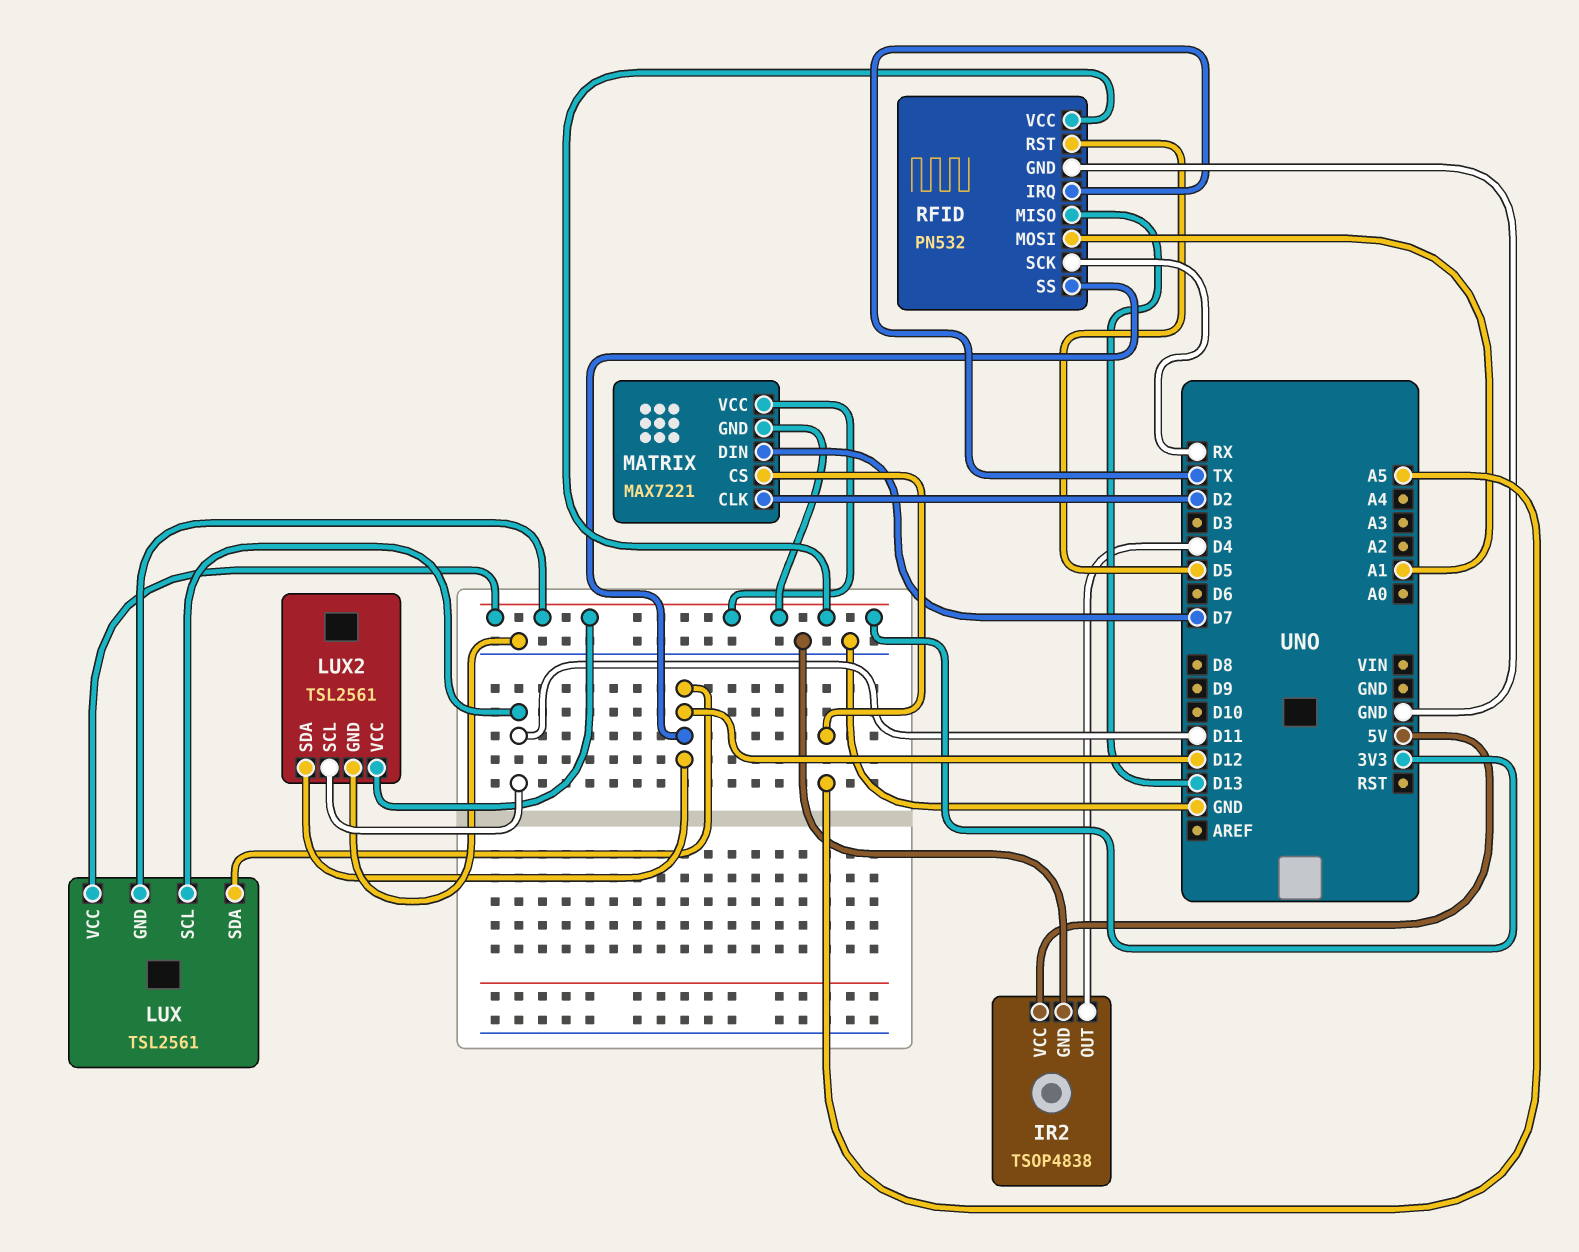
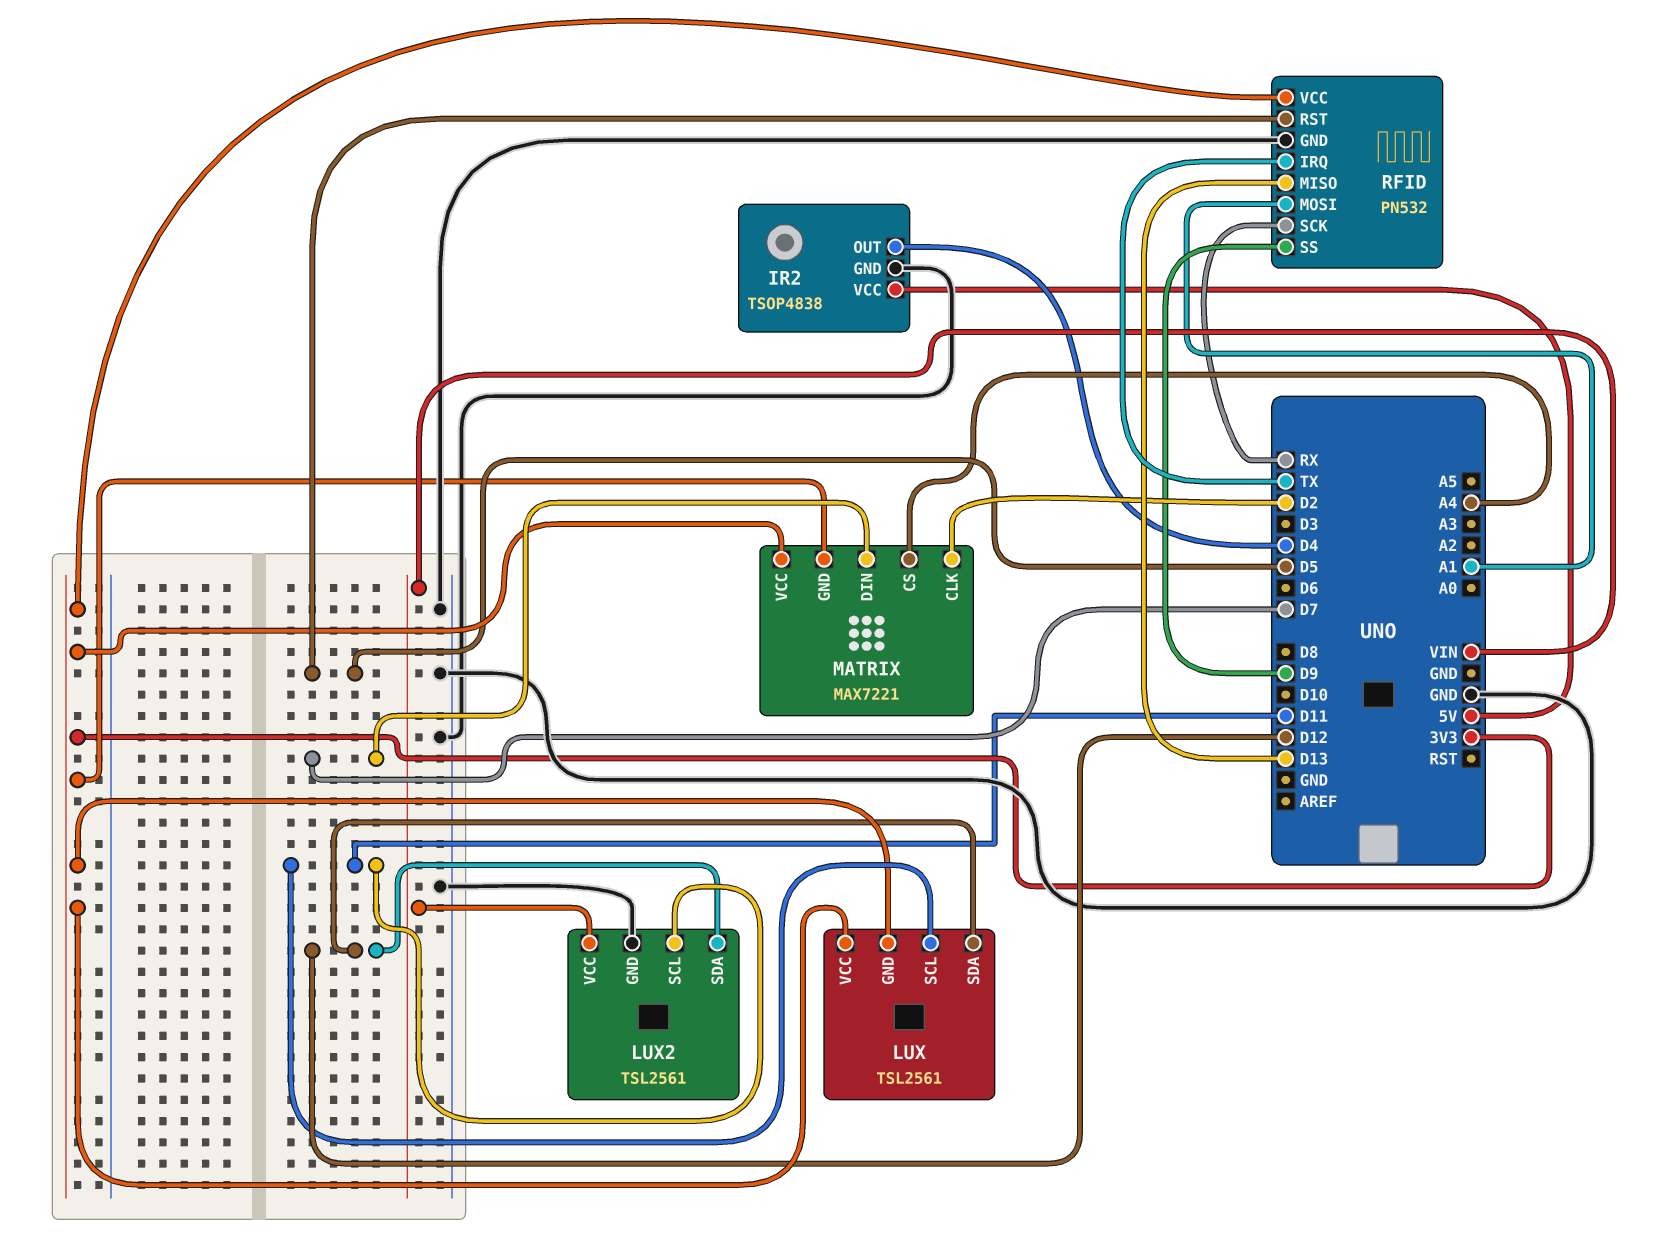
LUX2 pin VCC: 3V3 -> VIN
MATRIX pin CS: A5 -> A4
RFID pin SS: D12 -> D9

